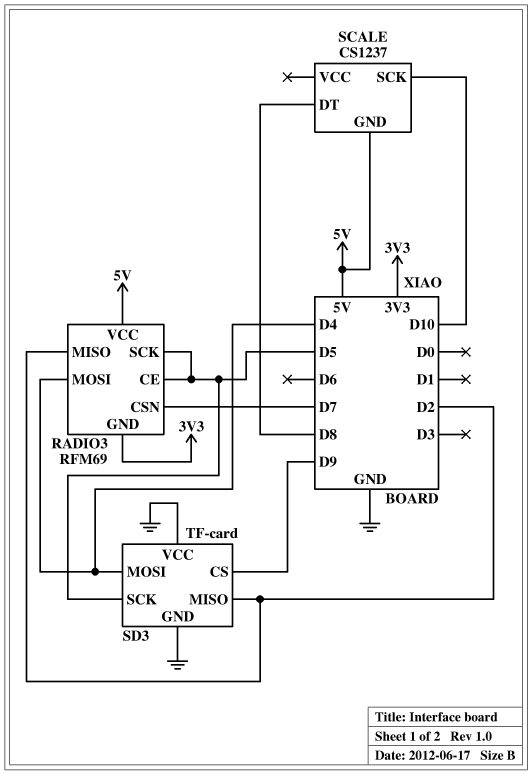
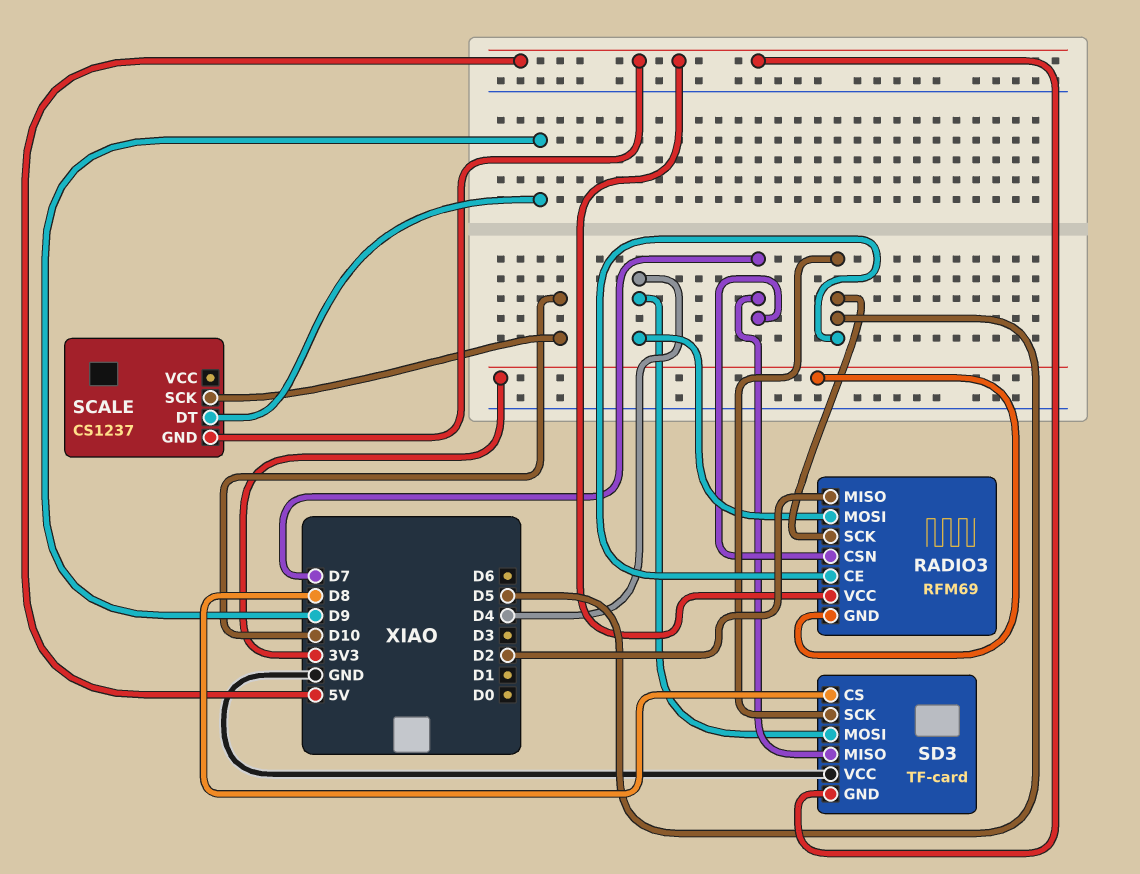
SCALE pin DT: D8 -> D9
SD3 pin CS: D9 -> D8
SD3 pin GND: GND -> 5V
SD3 pin MISO: D2 -> D7

